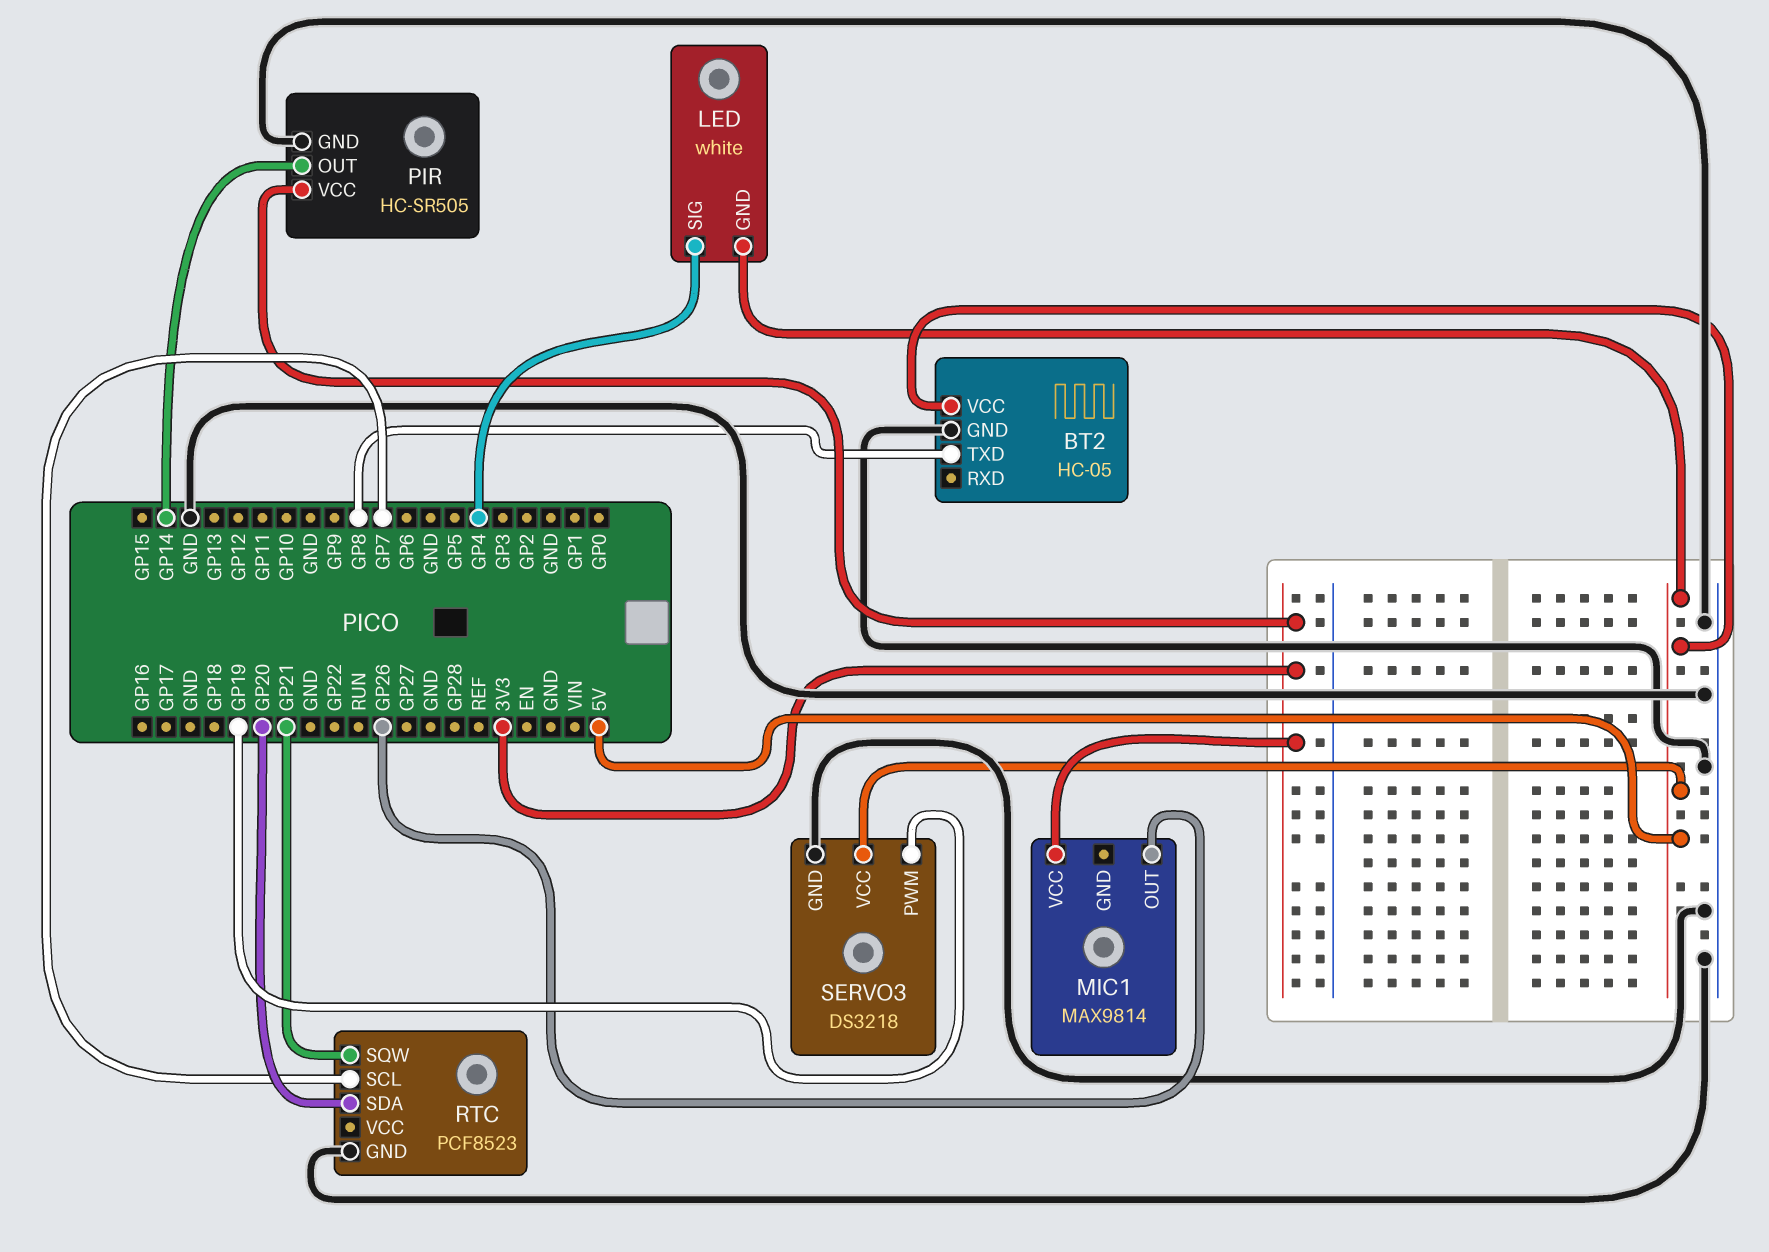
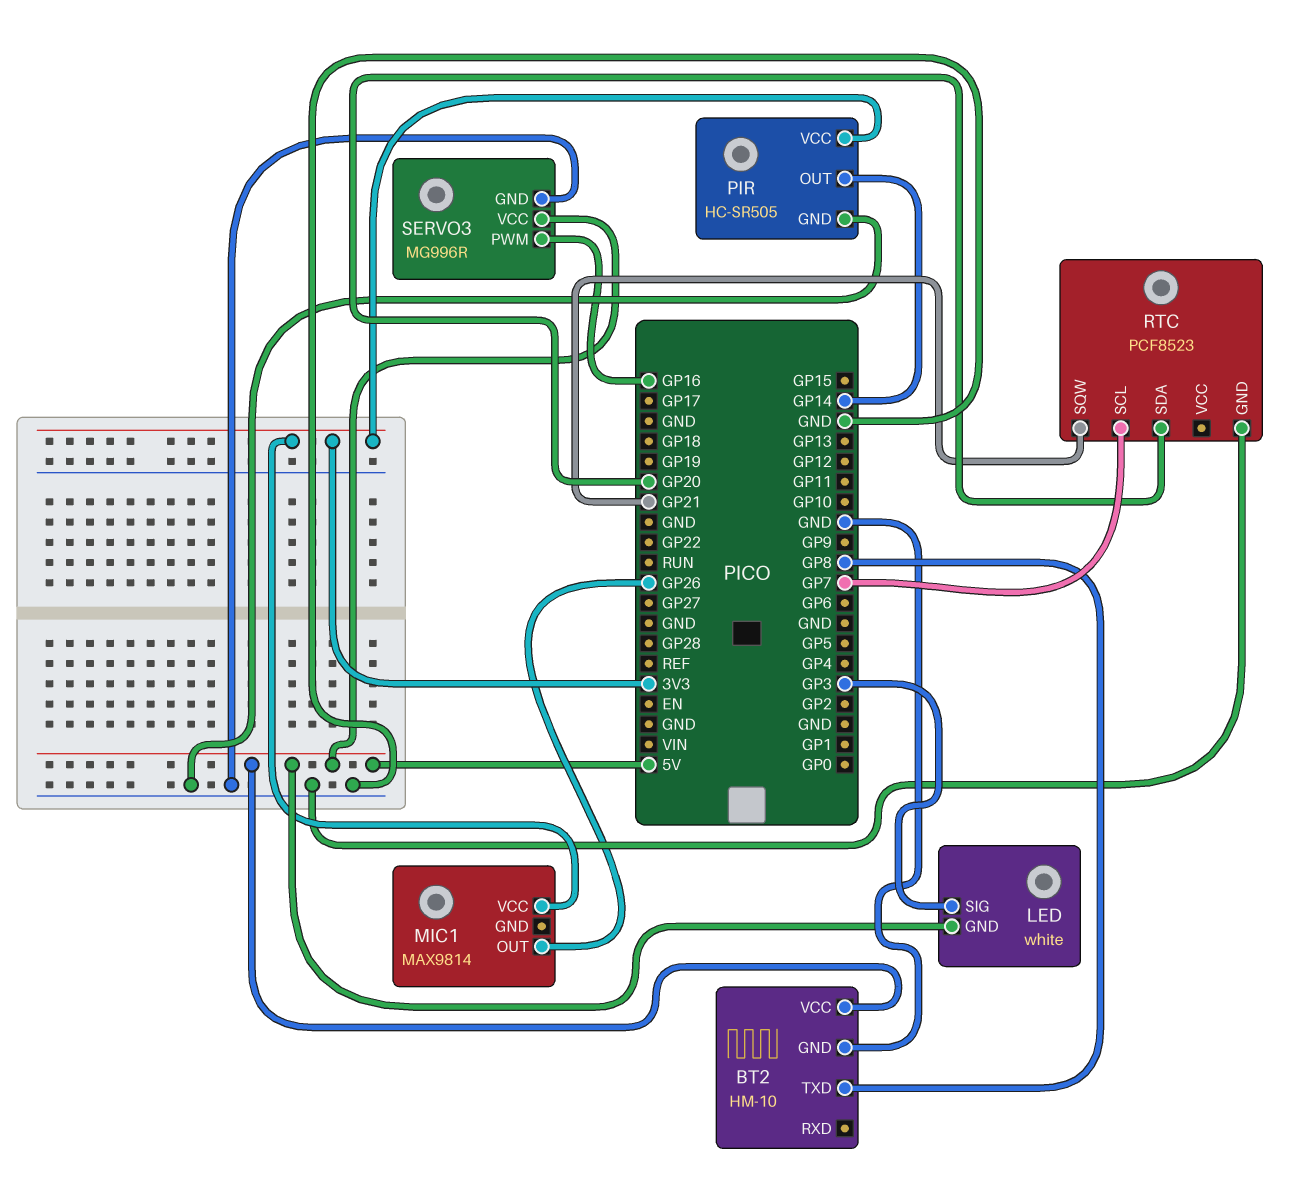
BT2: HC-05 -> HM-10
LED pin SIG: GP4 -> GP3
SERVO3: DS3218 -> MG996R
SERVO3 pin PWM: GP19 -> GP16

